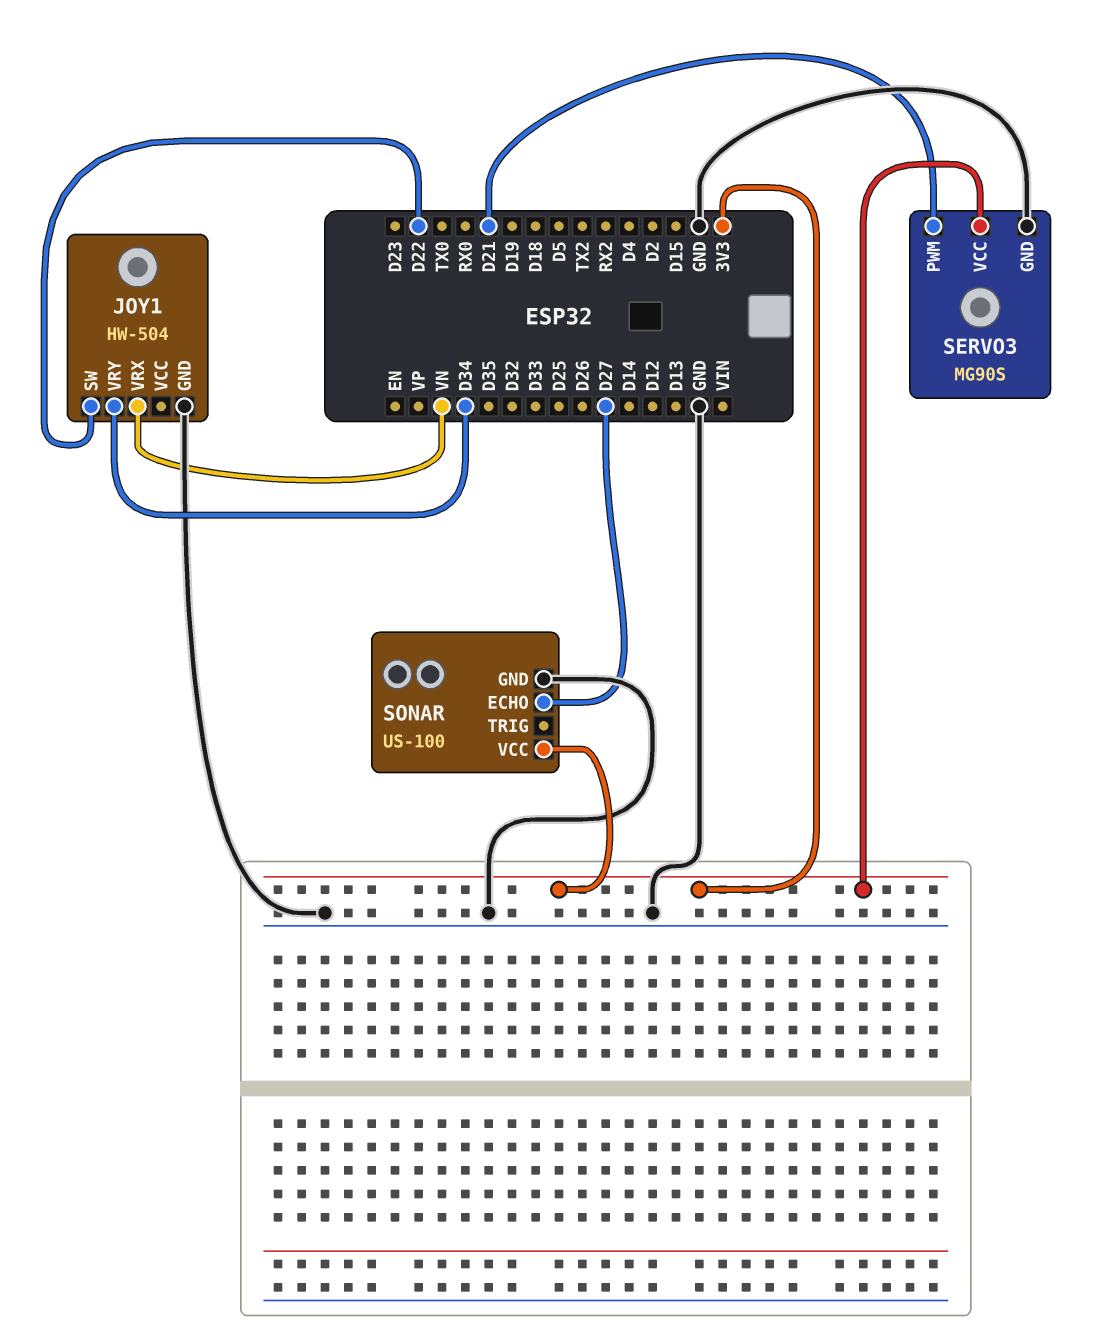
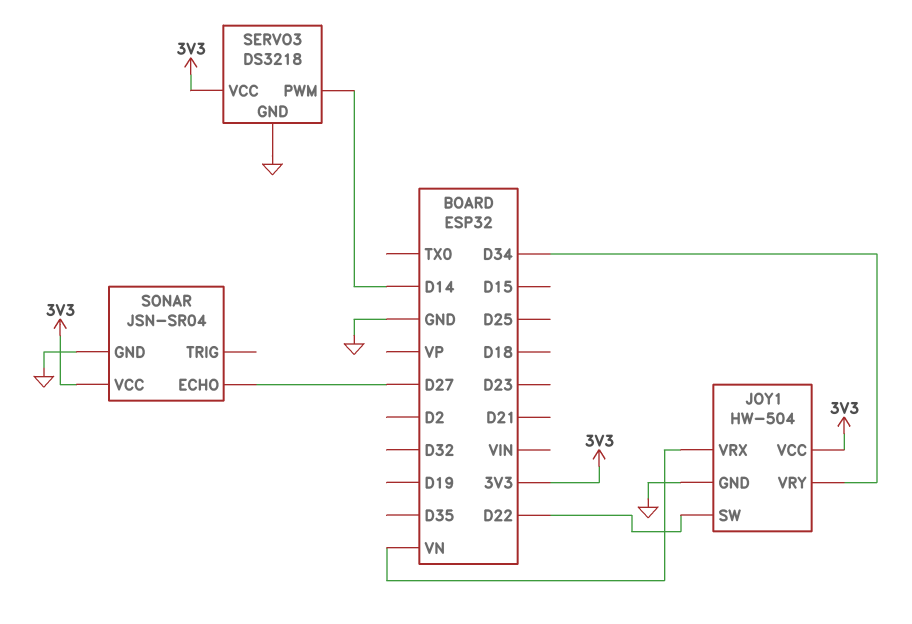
JOY1 pin VCC: none -> 3V3
SERVO3: MG90S -> DS3218
SERVO3 pin PWM: D21 -> D14
SONAR: US-100 -> JSN-SR04

